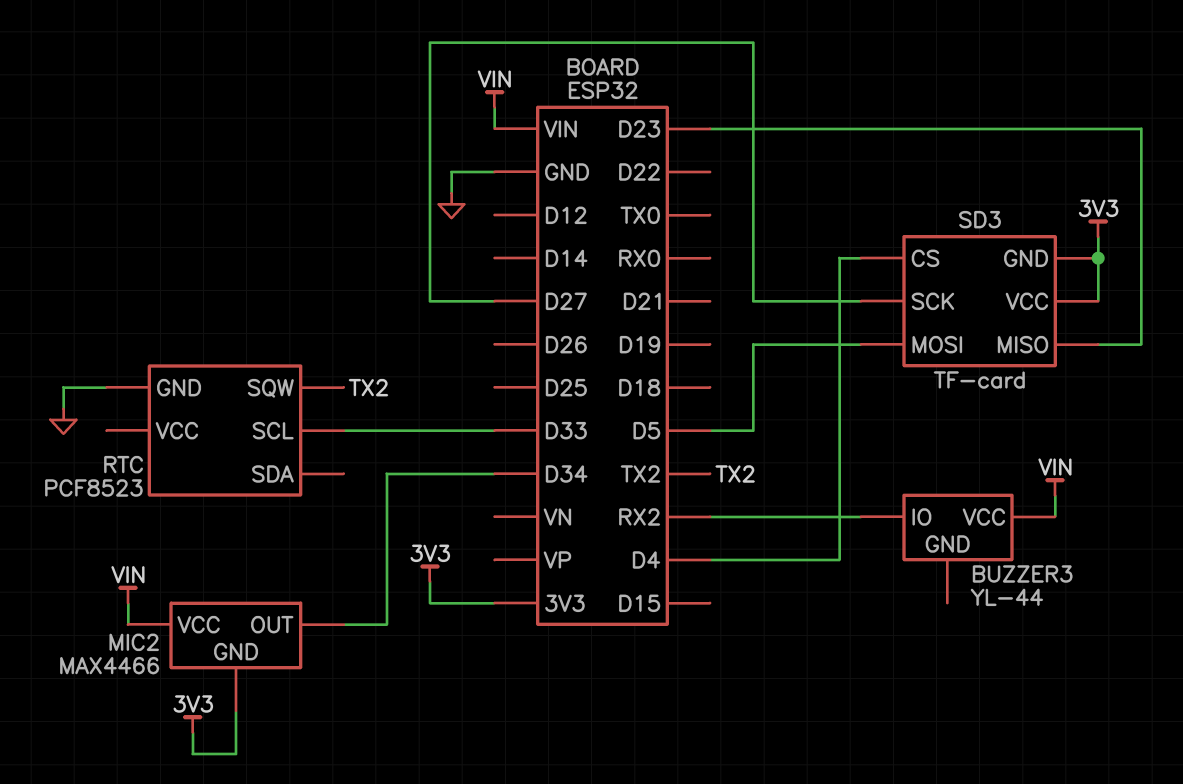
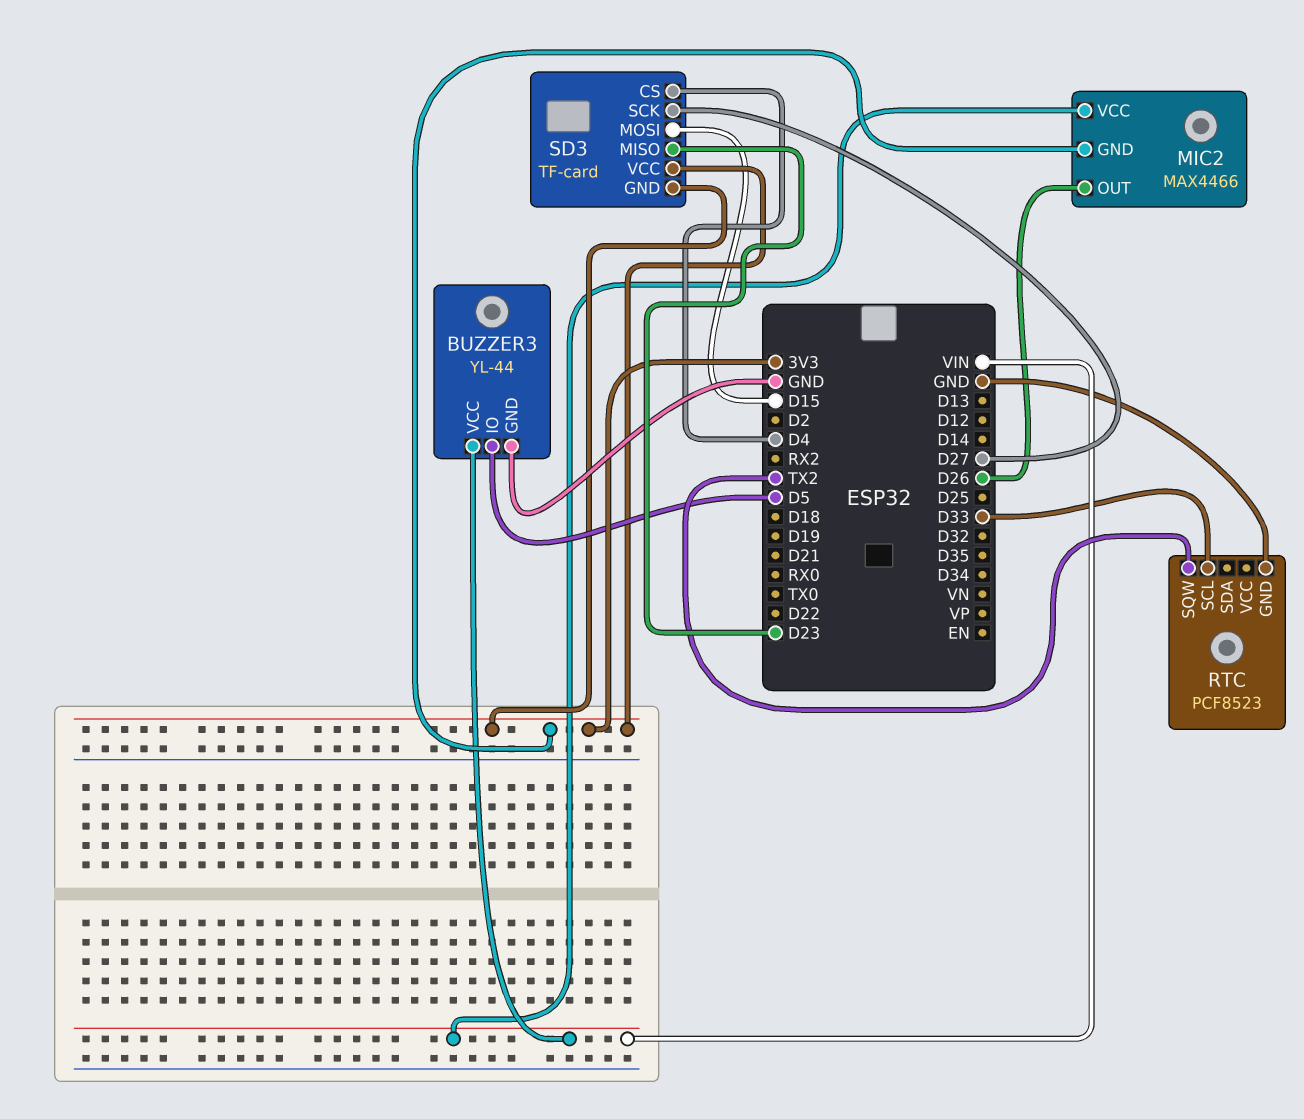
BUZZER3 pin GND: none -> GND
BUZZER3 pin IO: RX2 -> D5
MIC2 pin OUT: D34 -> D26
SD3 pin MOSI: D5 -> D15

